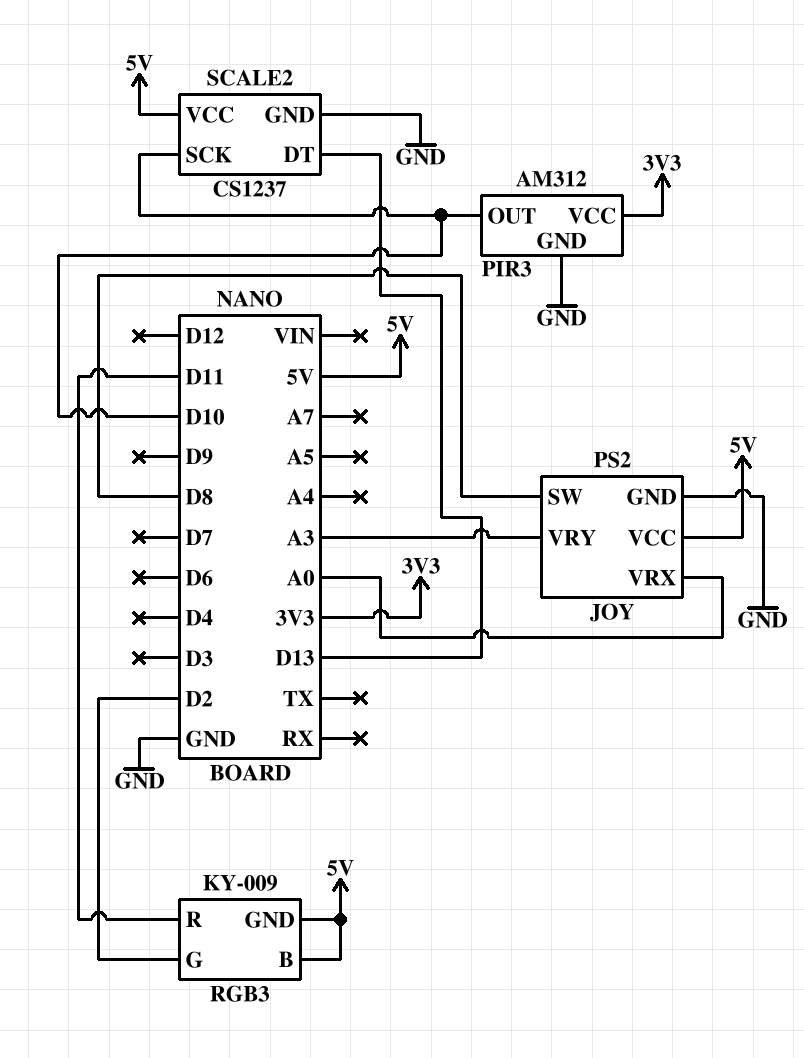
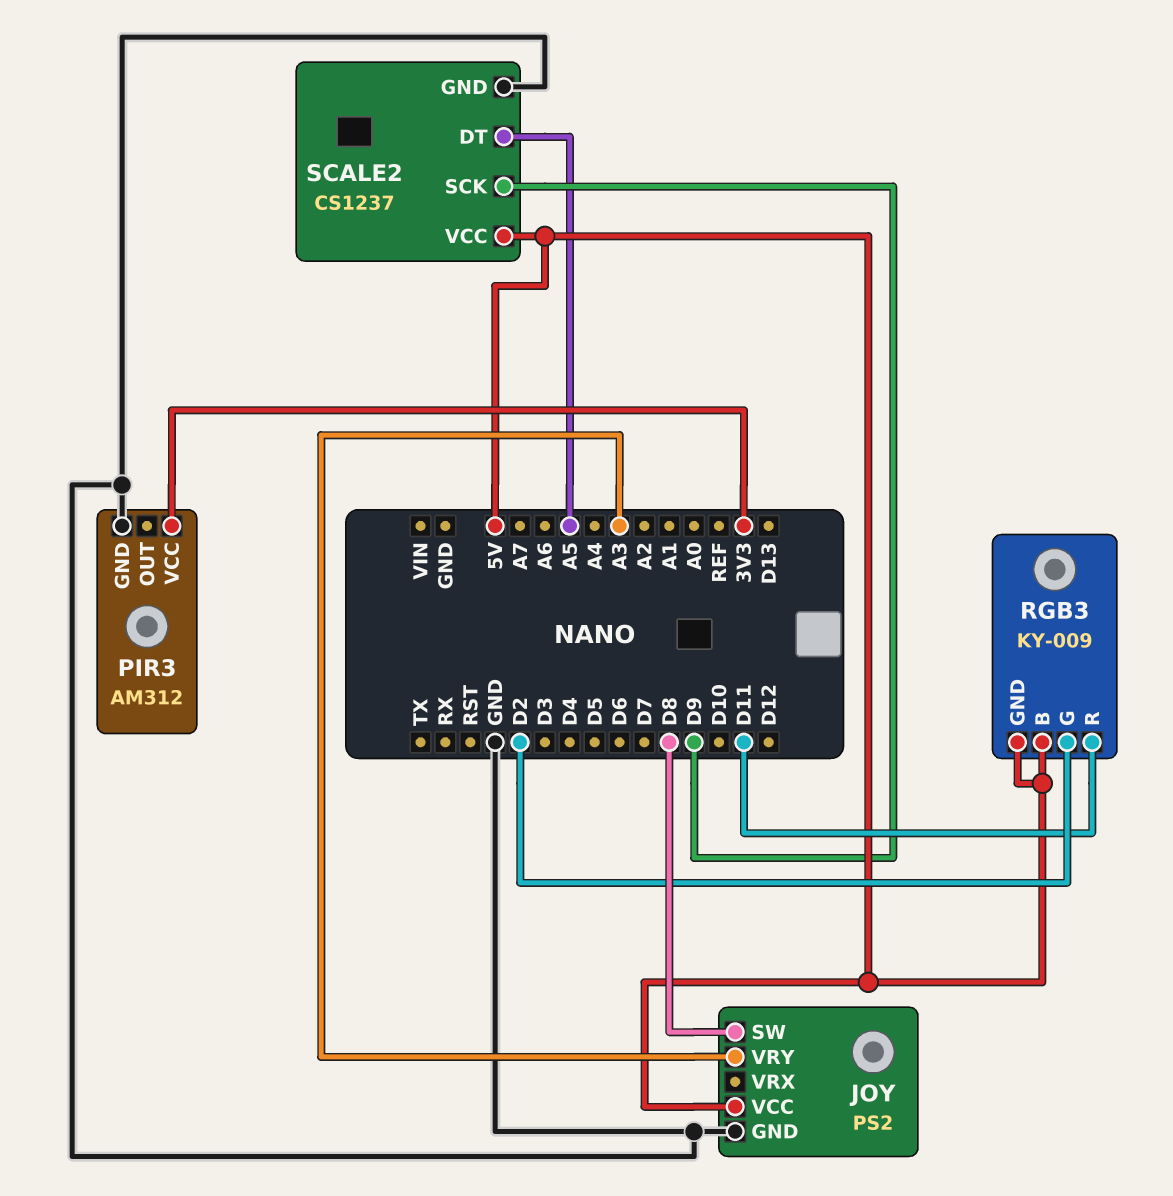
JOY pin VRX: A0 -> none
PIR3 pin OUT: D10 -> none
SCALE2 pin DT: D13 -> A5
SCALE2 pin SCK: D10 -> D9

